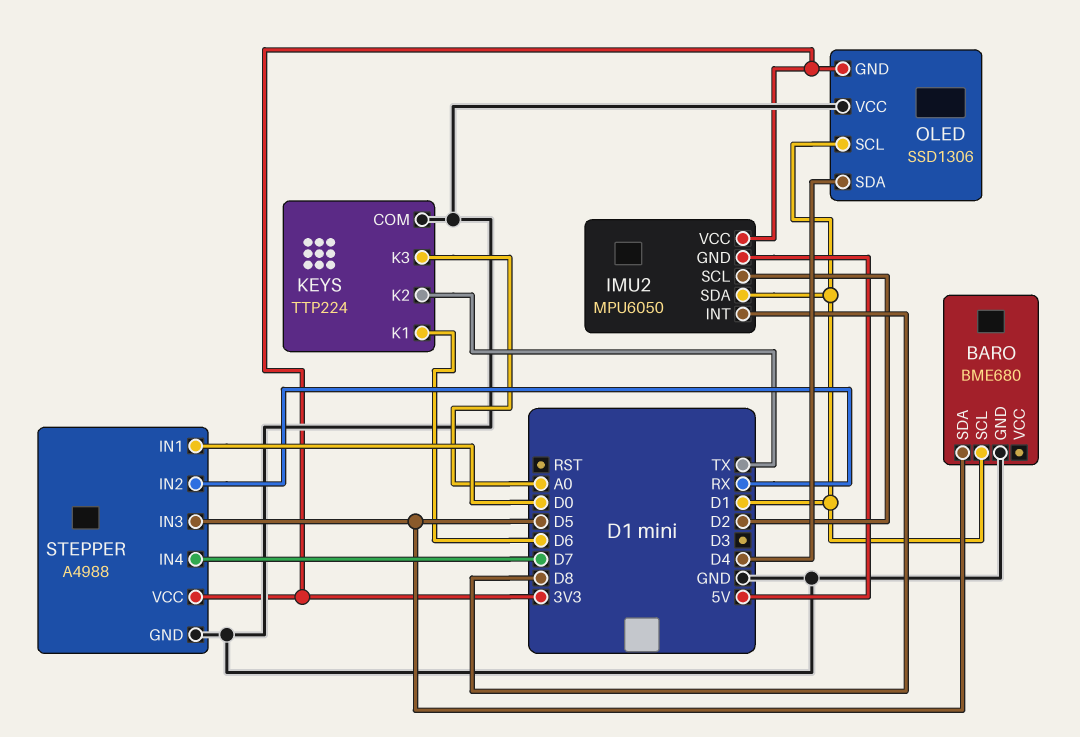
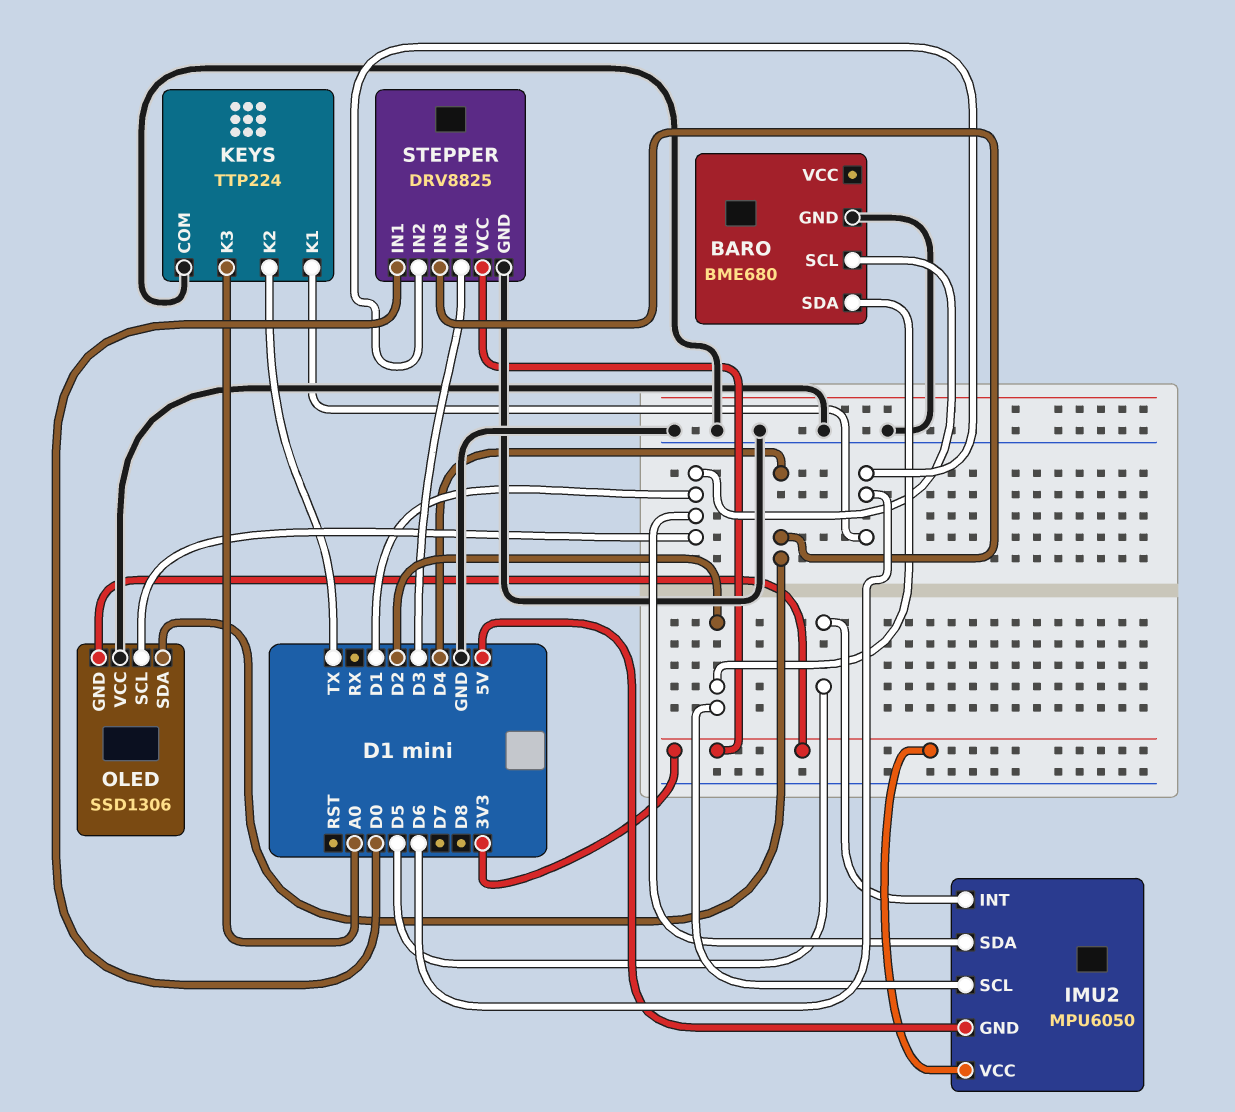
BARO pin SDA: D5 -> D2
IMU2 pin INT: D8 -> D5
STEPPER: A4988 -> DRV8825
STEPPER pin IN2: RX -> D6
STEPPER pin IN3: D5 -> D4
STEPPER pin IN4: D7 -> D3

